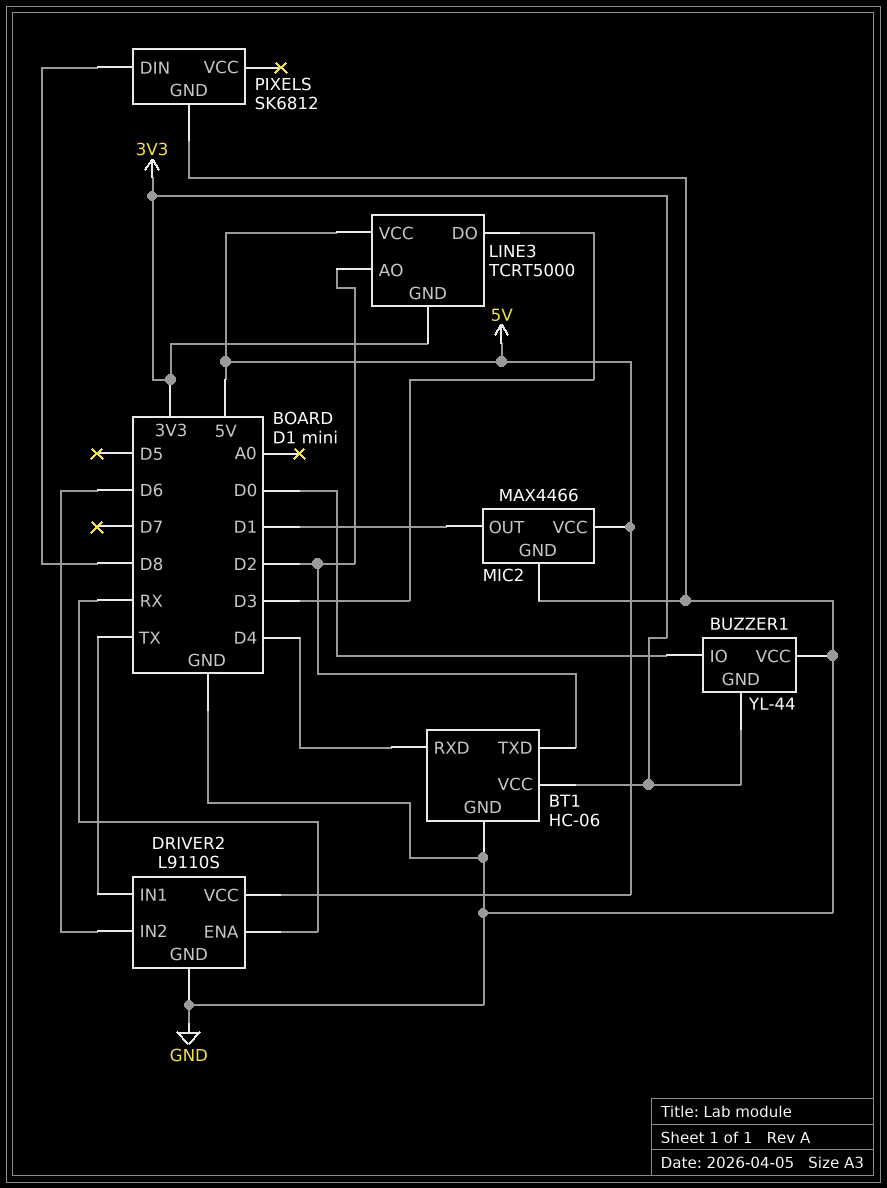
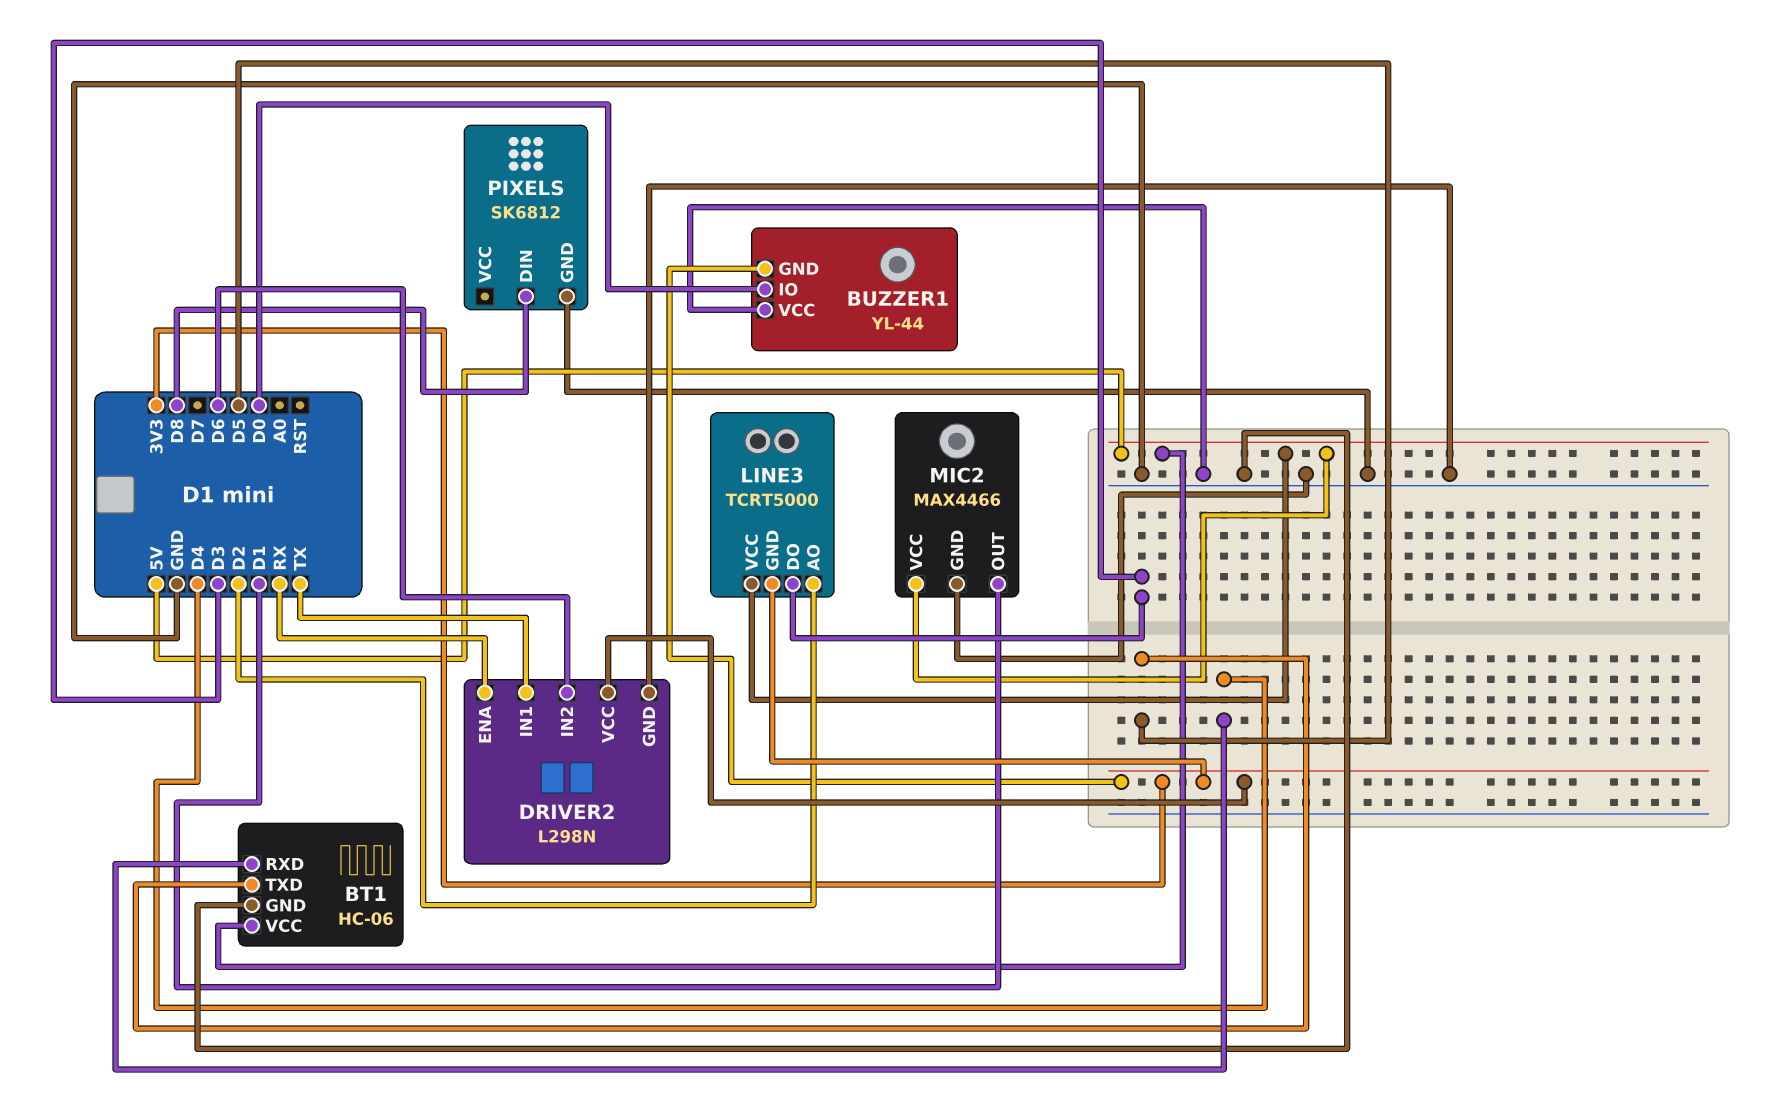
BT1 pin TXD: D2 -> D5
BT1 pin VCC: 3V3 -> 5V
DRIVER2: L9110S -> L298N
DRIVER2 pin VCC: 5V -> 3V3

